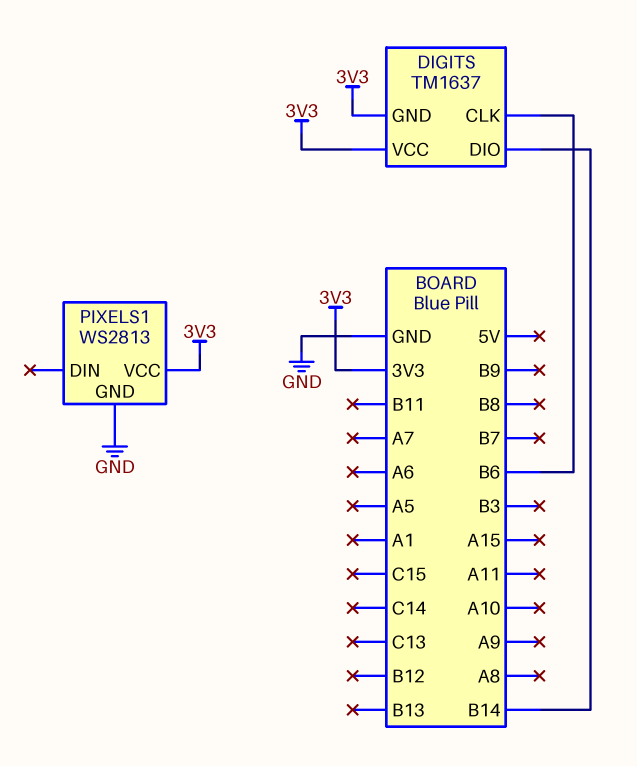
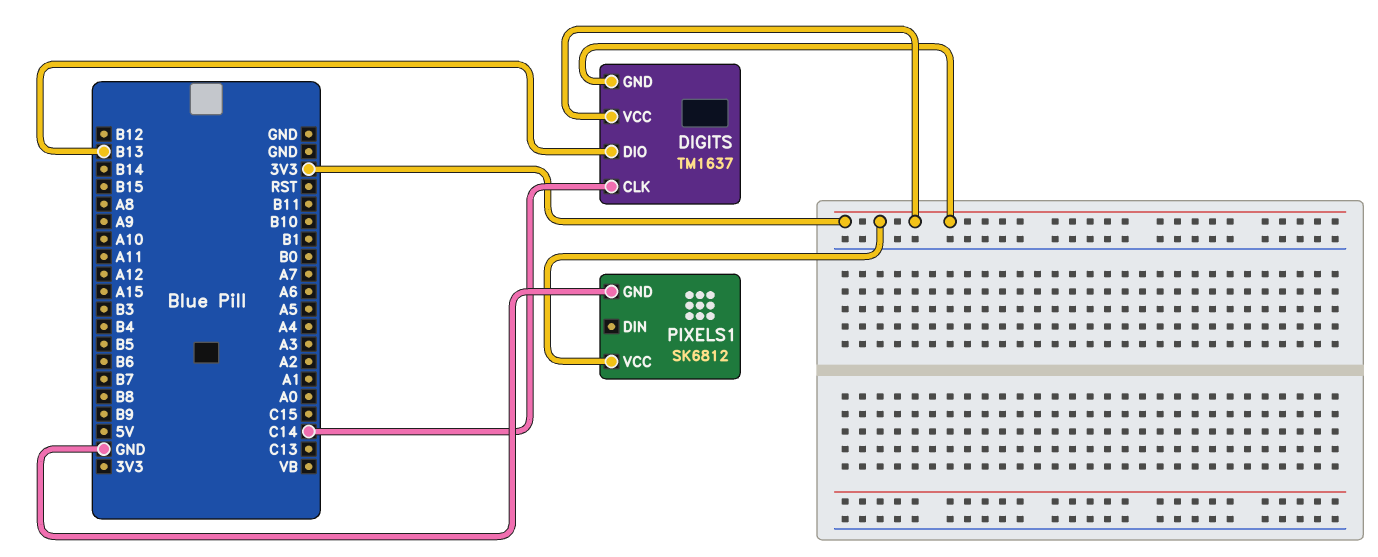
DIGITS pin CLK: B6 -> C14
DIGITS pin DIO: B14 -> B13
PIXELS1: WS2813 -> SK6812

